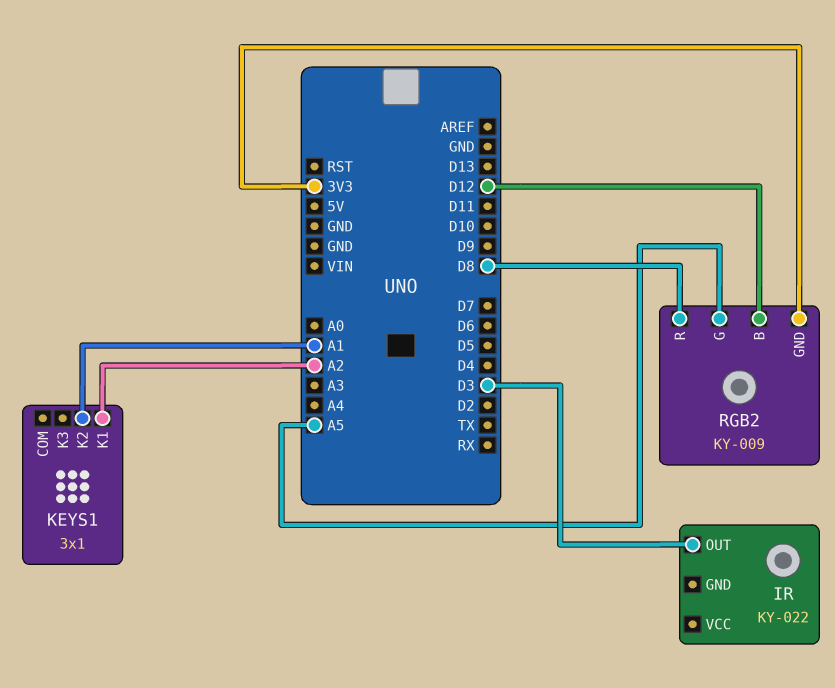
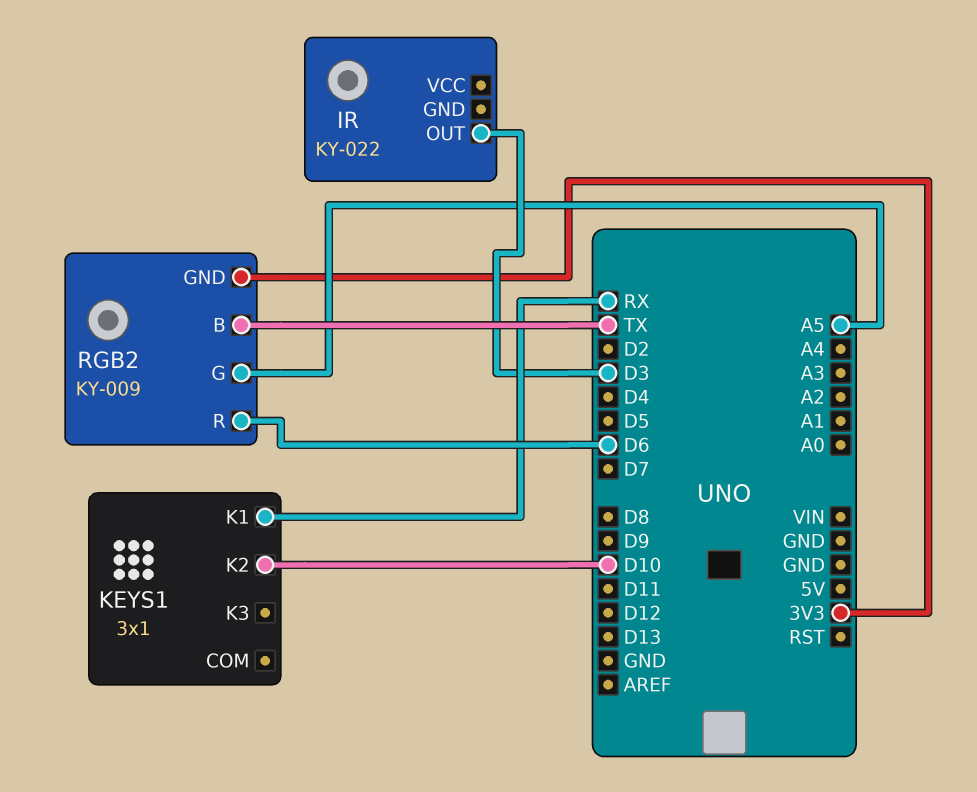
KEYS1 pin K1: A2 -> RX
KEYS1 pin K2: A1 -> D10
RGB2 pin B: D12 -> TX
RGB2 pin R: D8 -> D6

